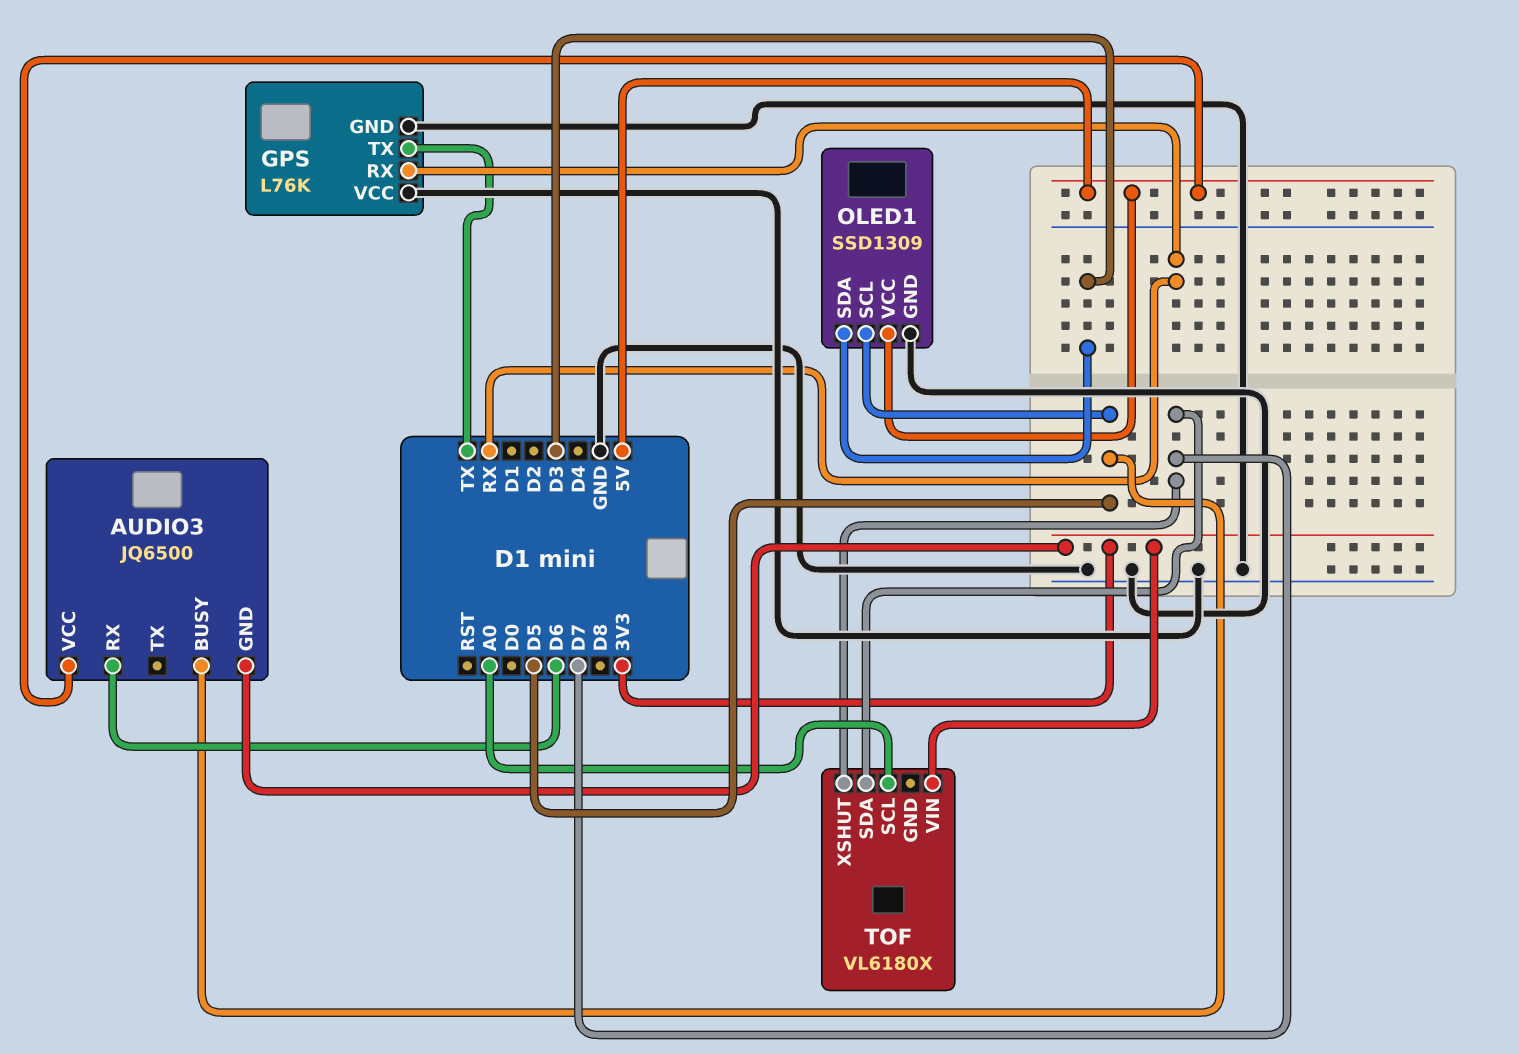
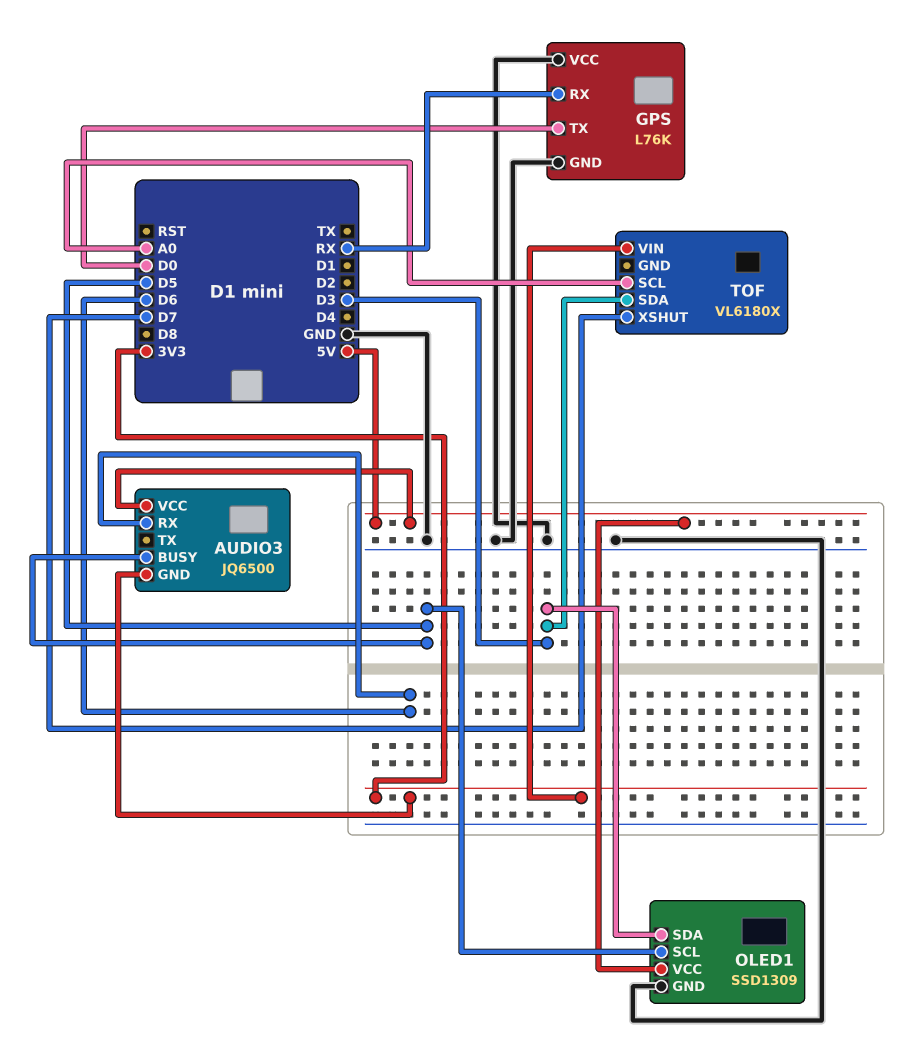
GPS pin TX: TX -> D0
TOF pin SDA: D7 -> D3

